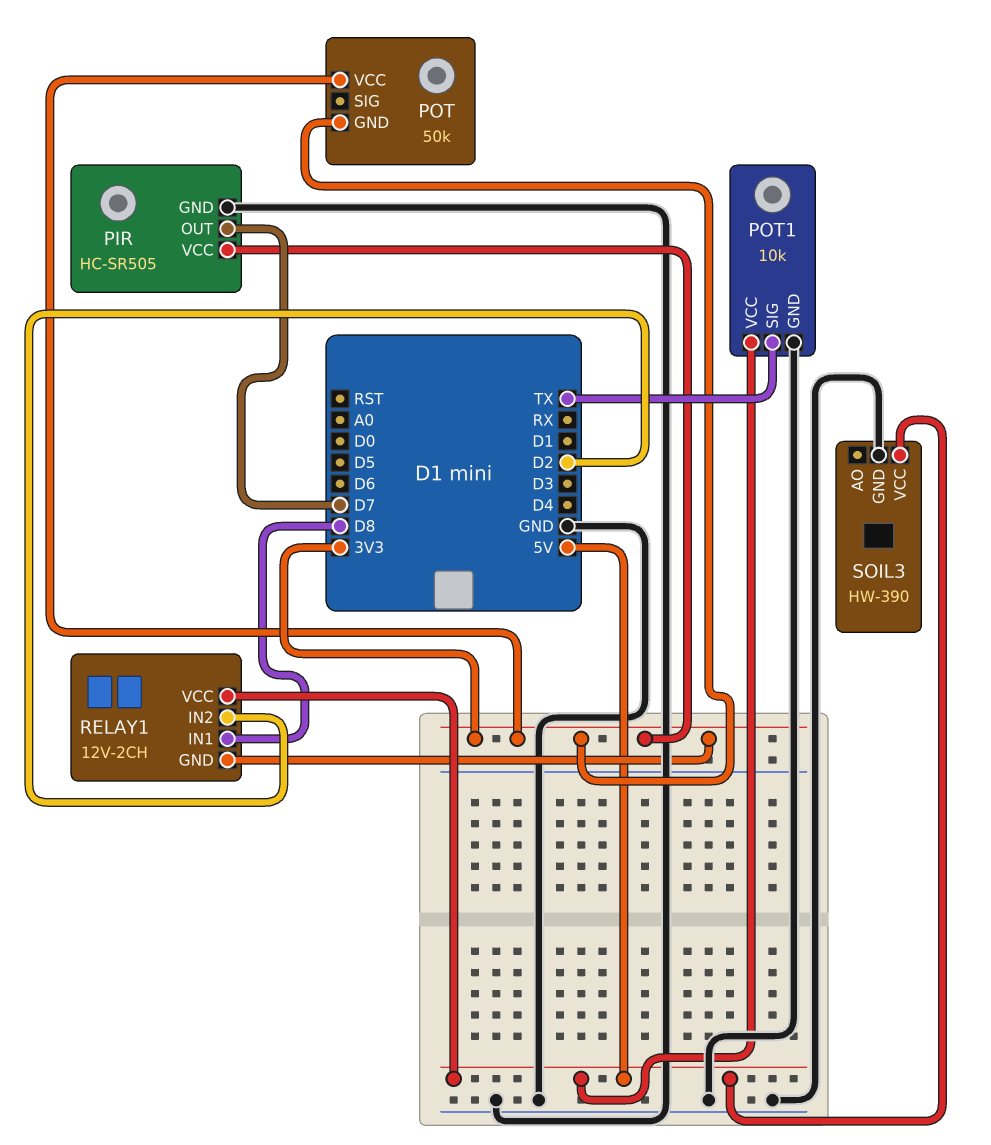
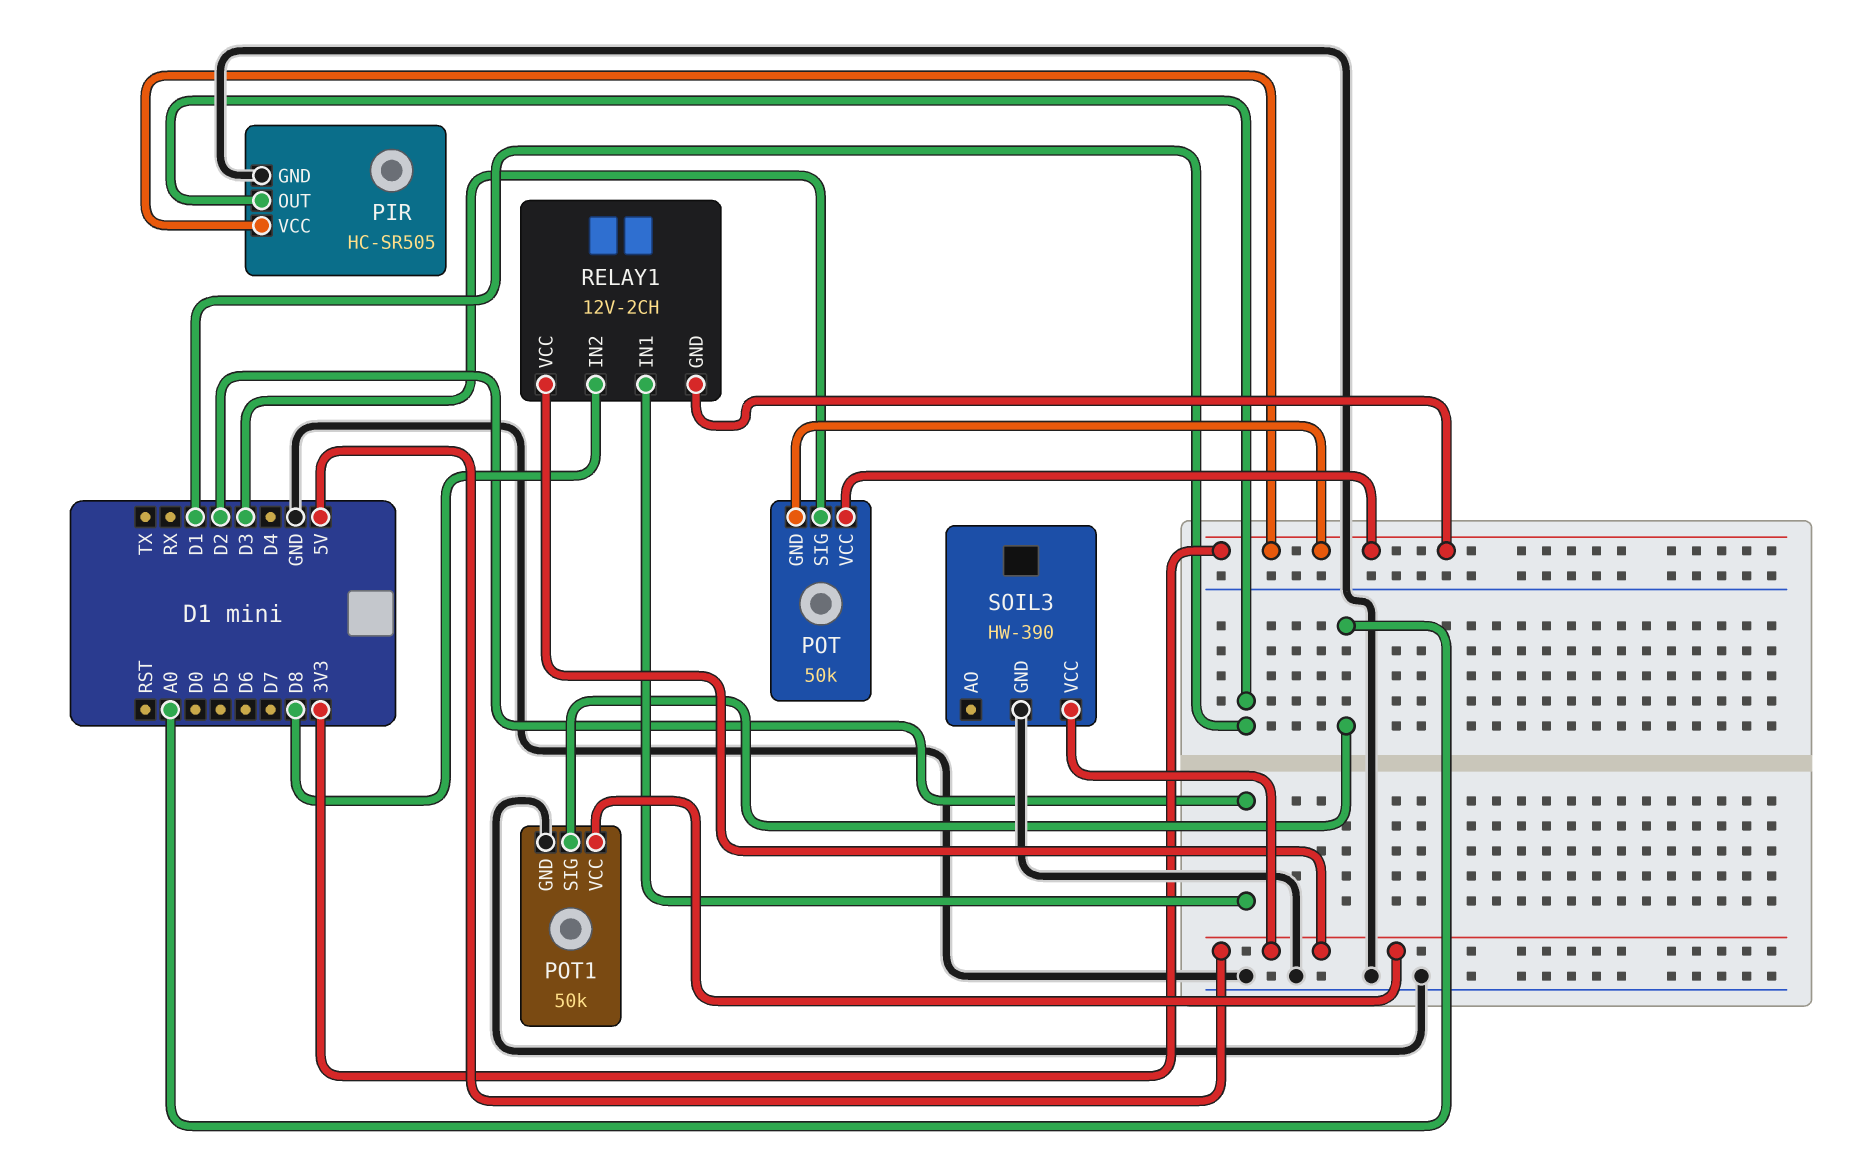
PIR pin OUT: D7 -> D1
POT pin SIG: none -> D3
POT1: 10k -> 50k
POT1 pin SIG: TX -> A0
RELAY1 pin IN1: D8 -> D2
RELAY1 pin IN2: D2 -> D8

